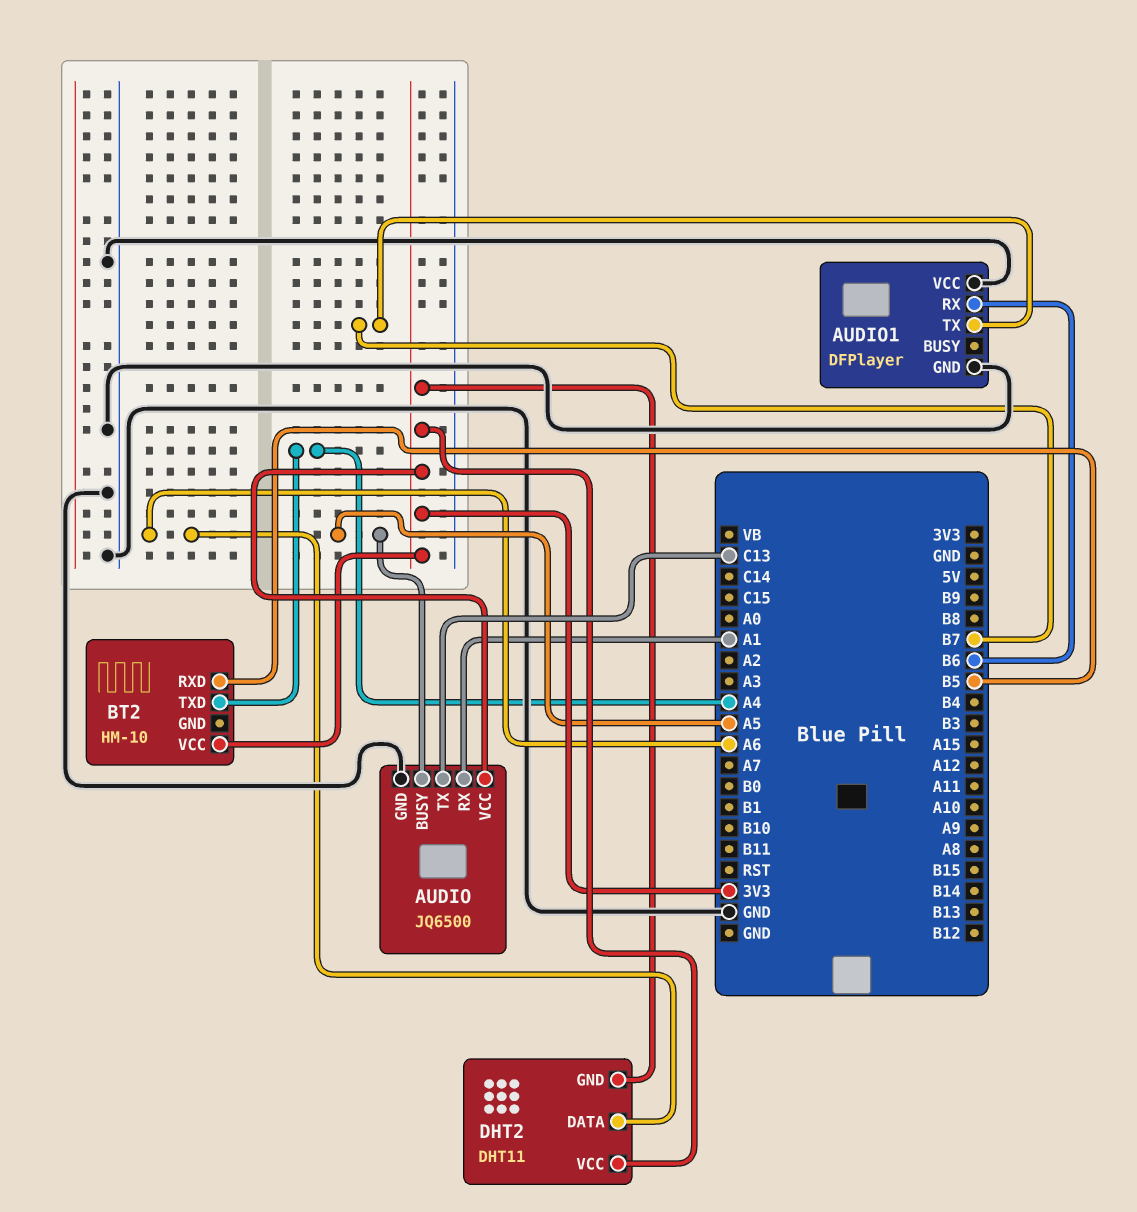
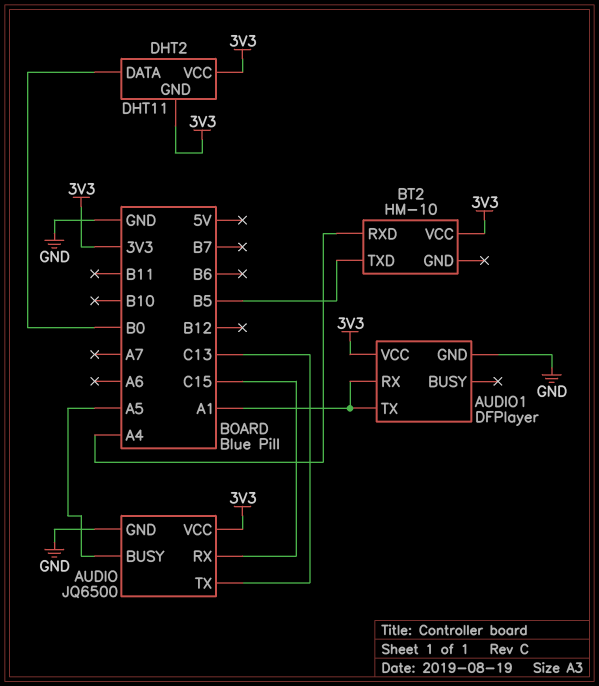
AUDIO pin RX: A1 -> C15
AUDIO1 pin RX: B6 -> A1
AUDIO1 pin TX: B7 -> A1
AUDIO1 pin VCC: GND -> 3V3
BT2 pin RXD: B5 -> A4
BT2 pin TXD: A4 -> B5
DHT2 pin DATA: A6 -> B0

